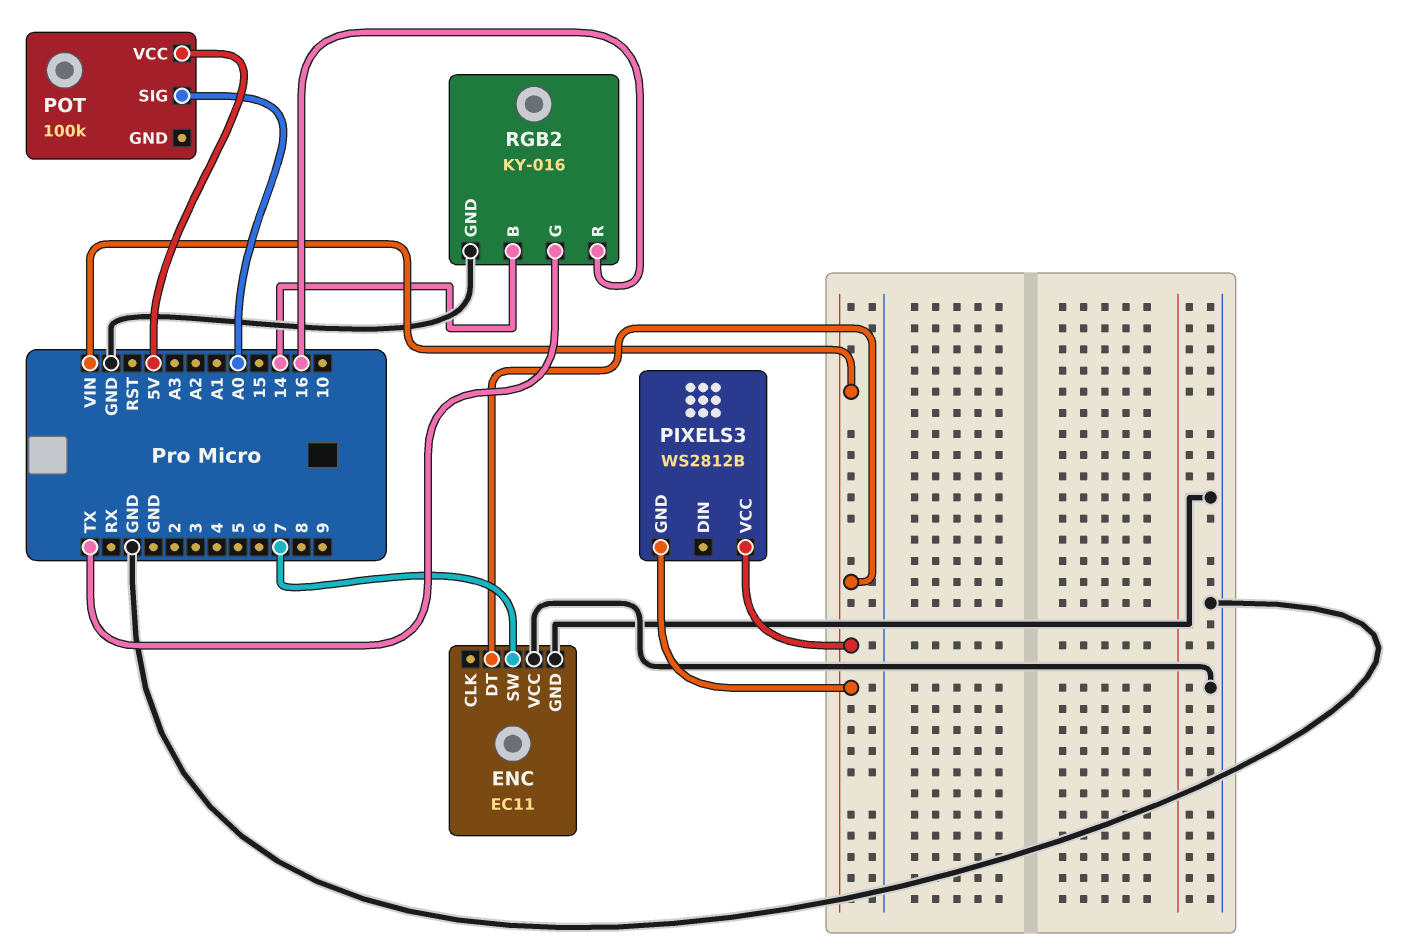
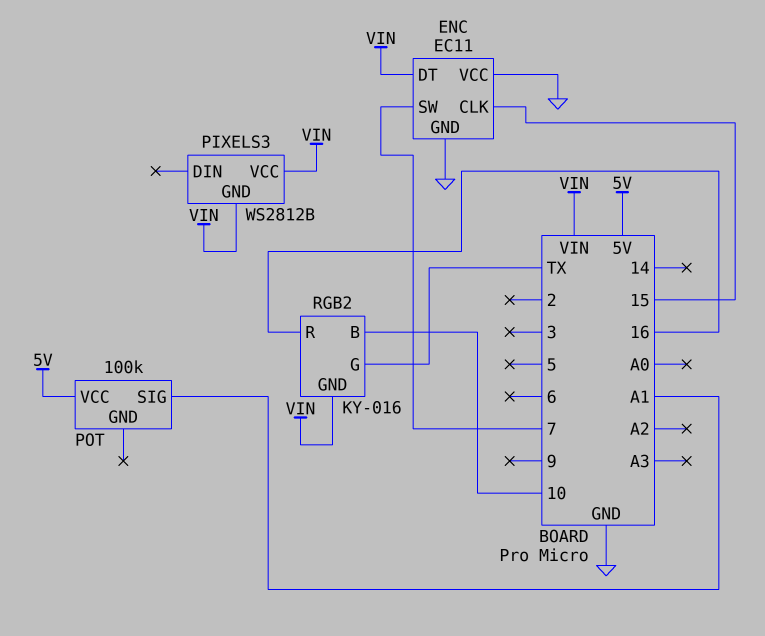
ENC pin CLK: none -> 15
POT pin SIG: A0 -> A1
RGB2 pin B: 14 -> 10
RGB2 pin GND: GND -> VIN

